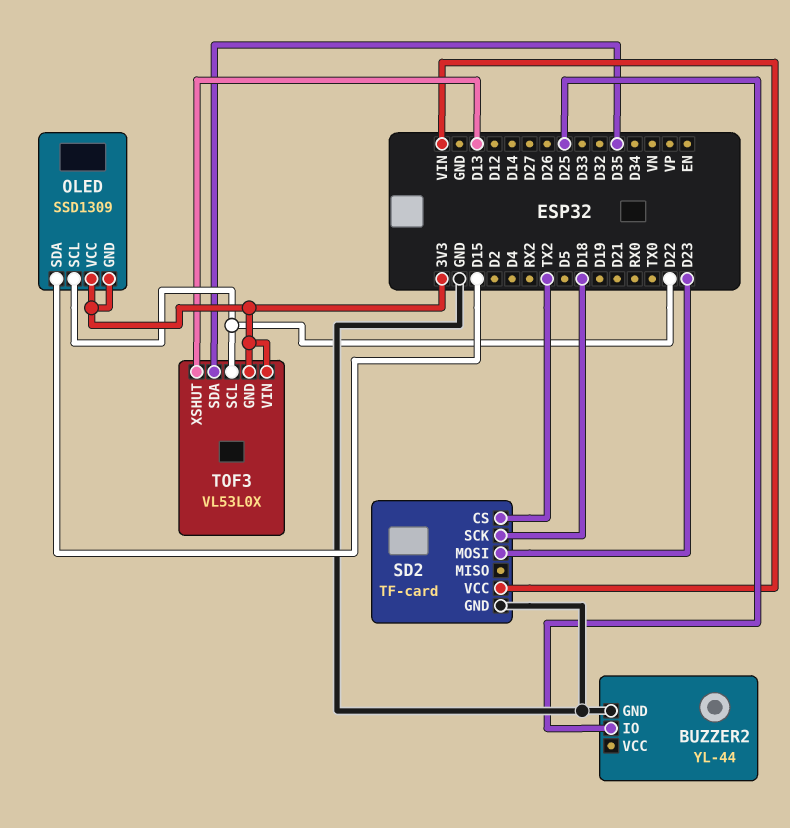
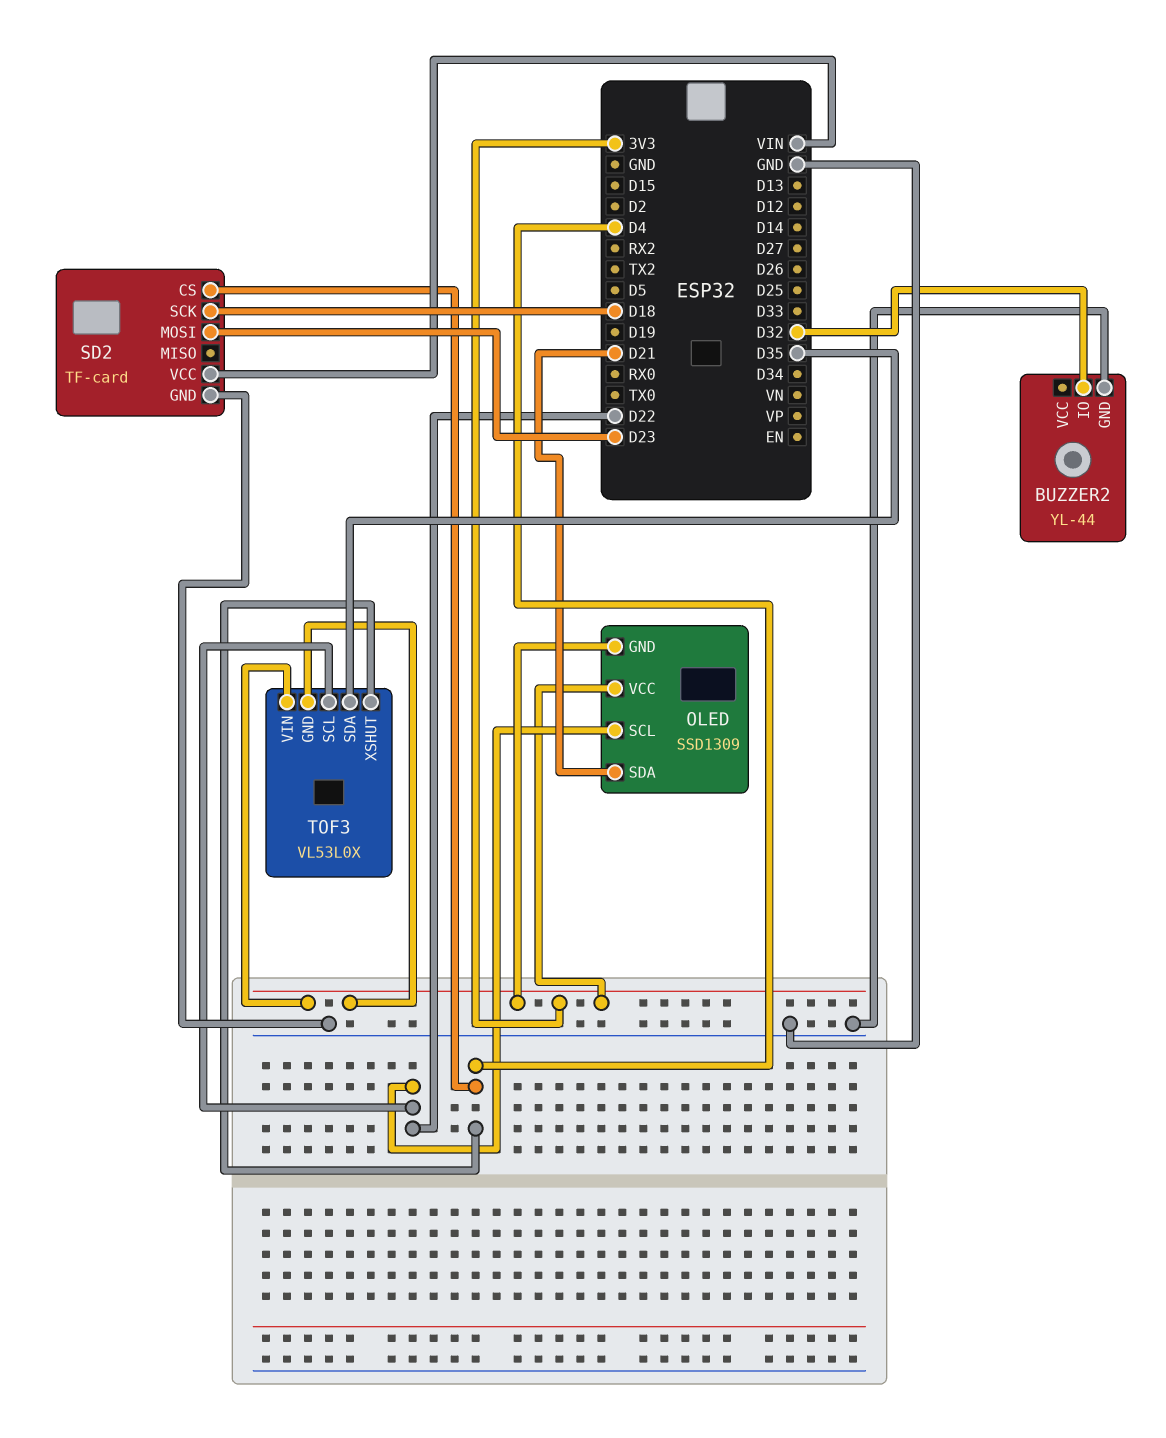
BUZZER2 pin IO: D25 -> D32
OLED pin SDA: D15 -> D21
SD2 pin CS: TX2 -> D4
TOF3 pin XSHUT: D13 -> D4

